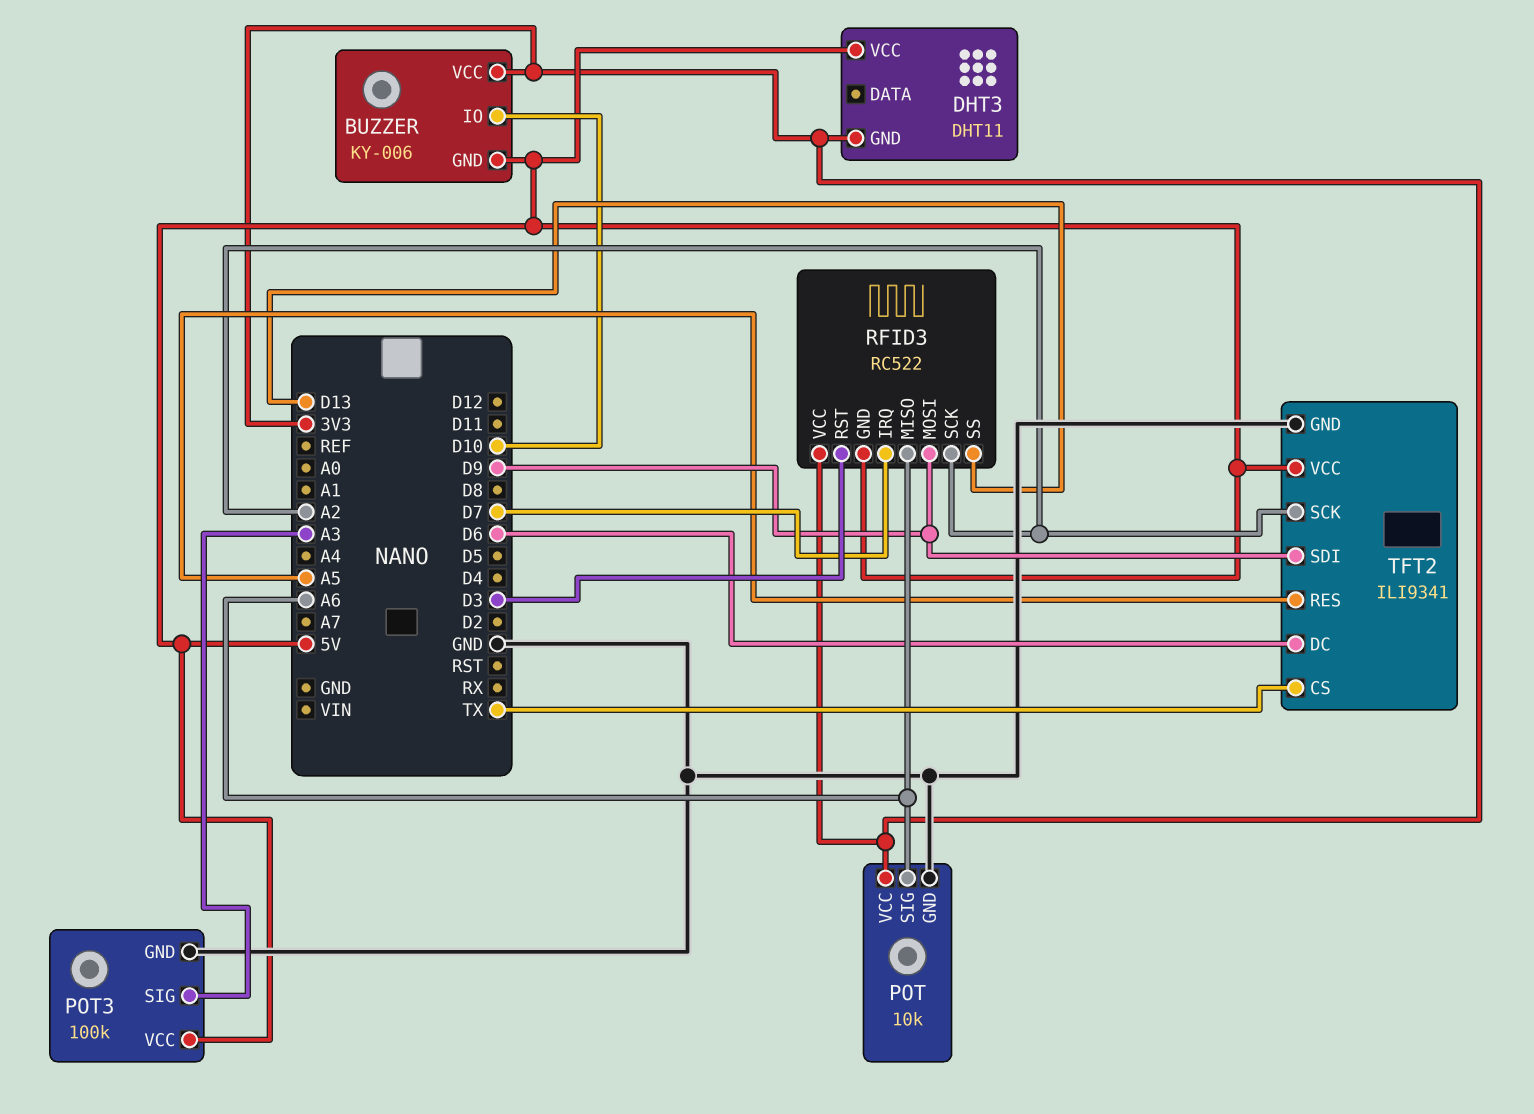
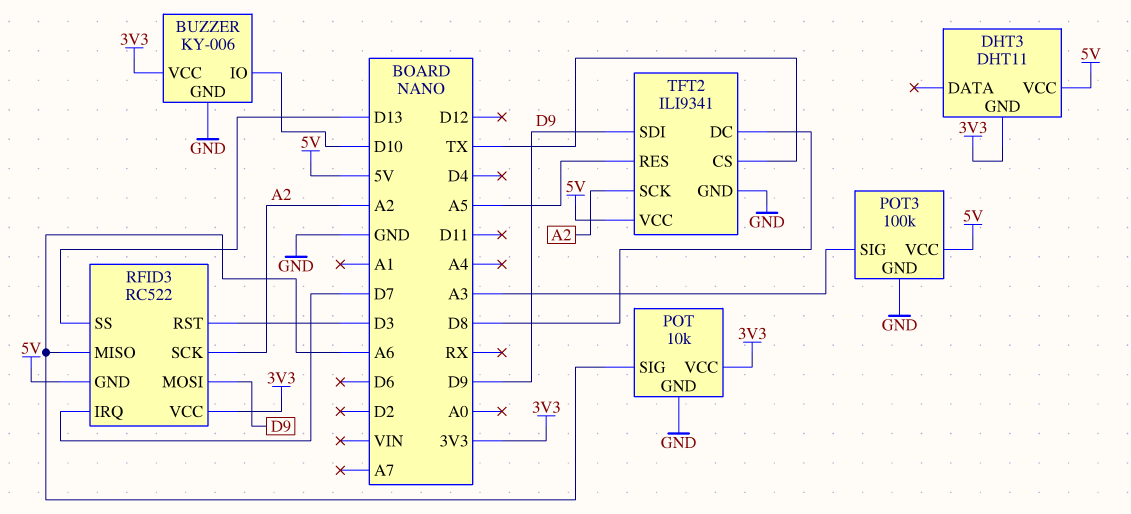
BUZZER pin GND: 5V -> GND
TFT2 pin DC: D6 -> D8

